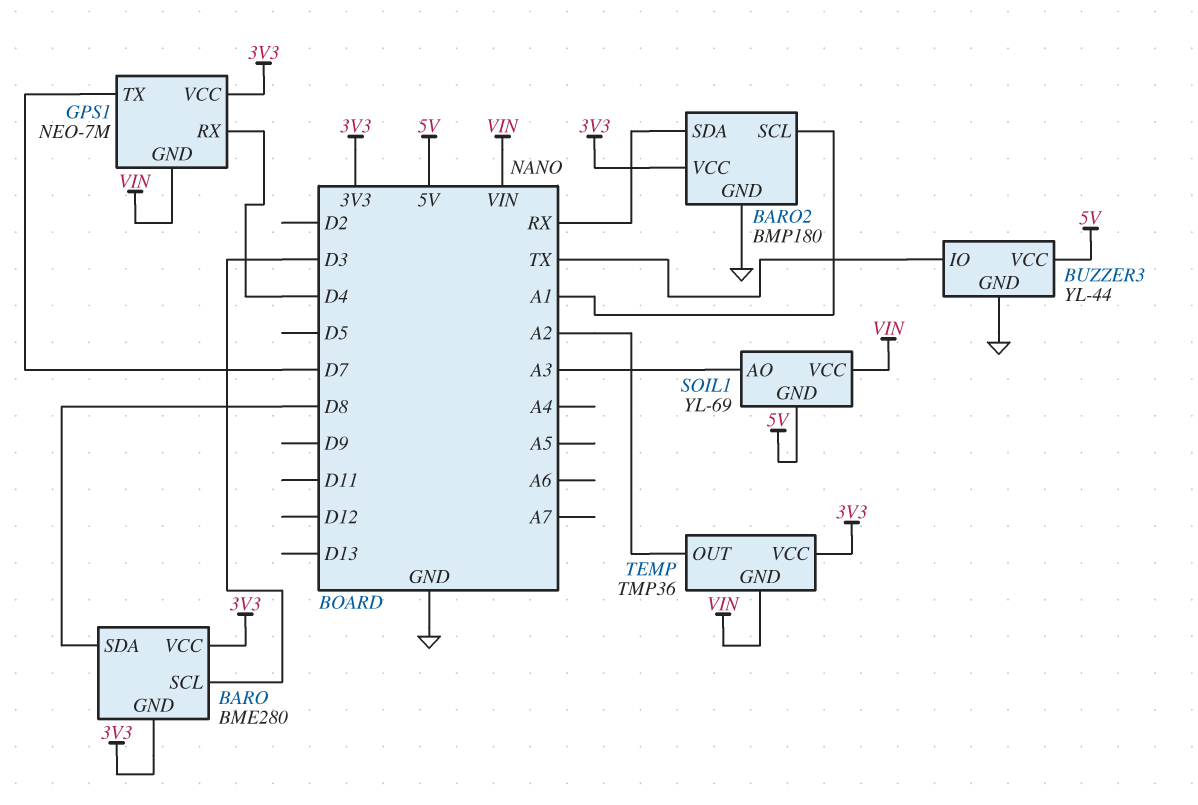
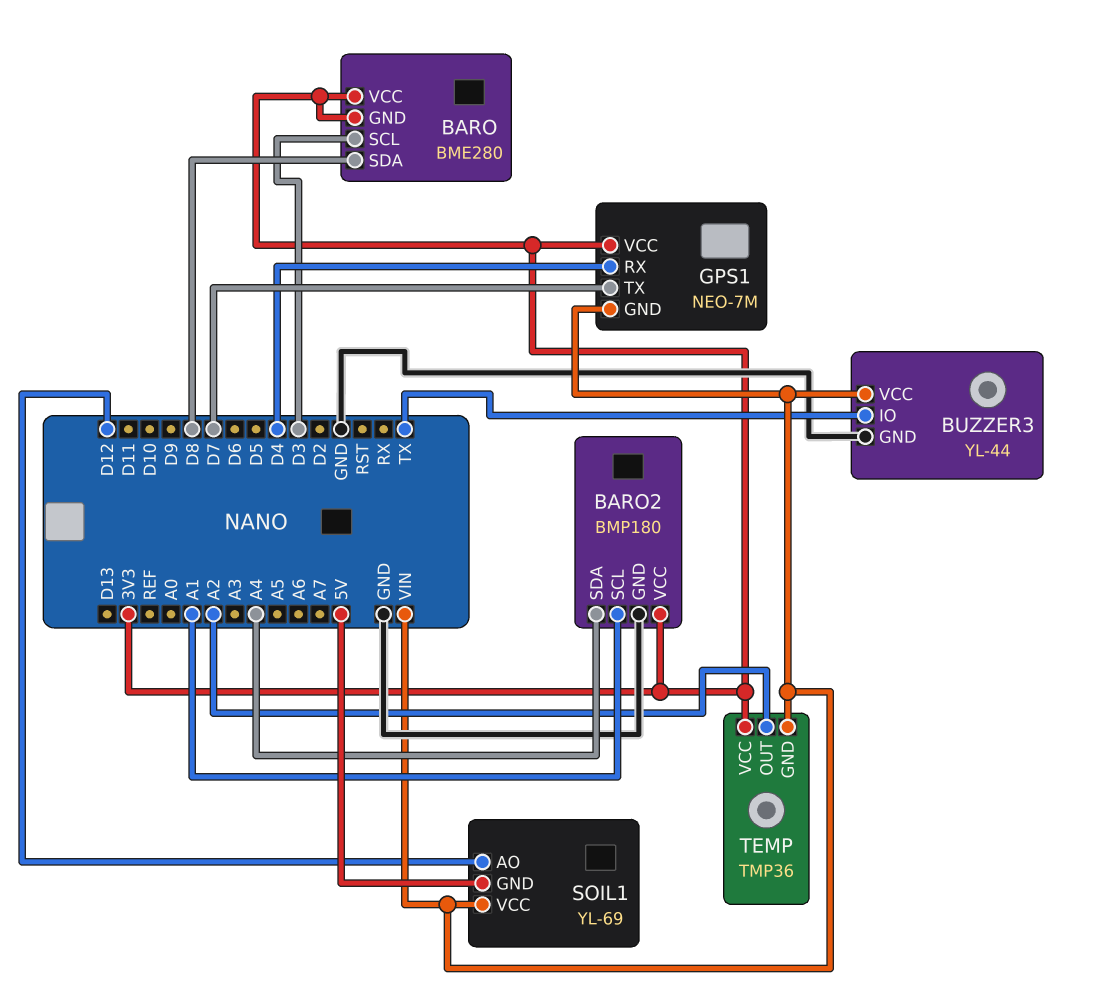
BARO2 pin SDA: RX -> A4
BUZZER3 pin VCC: 5V -> VIN
SOIL1 pin AO: A3 -> D12

